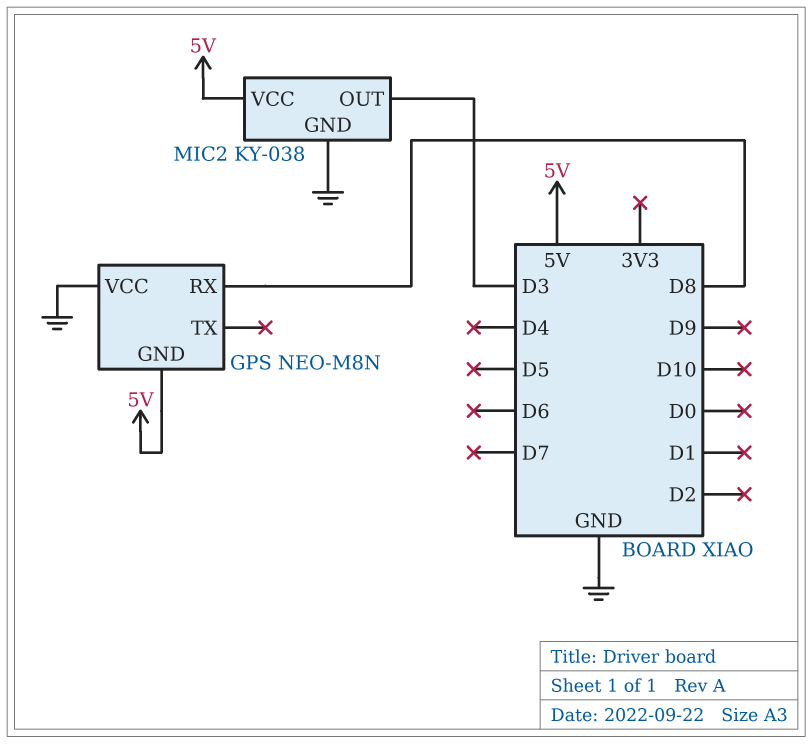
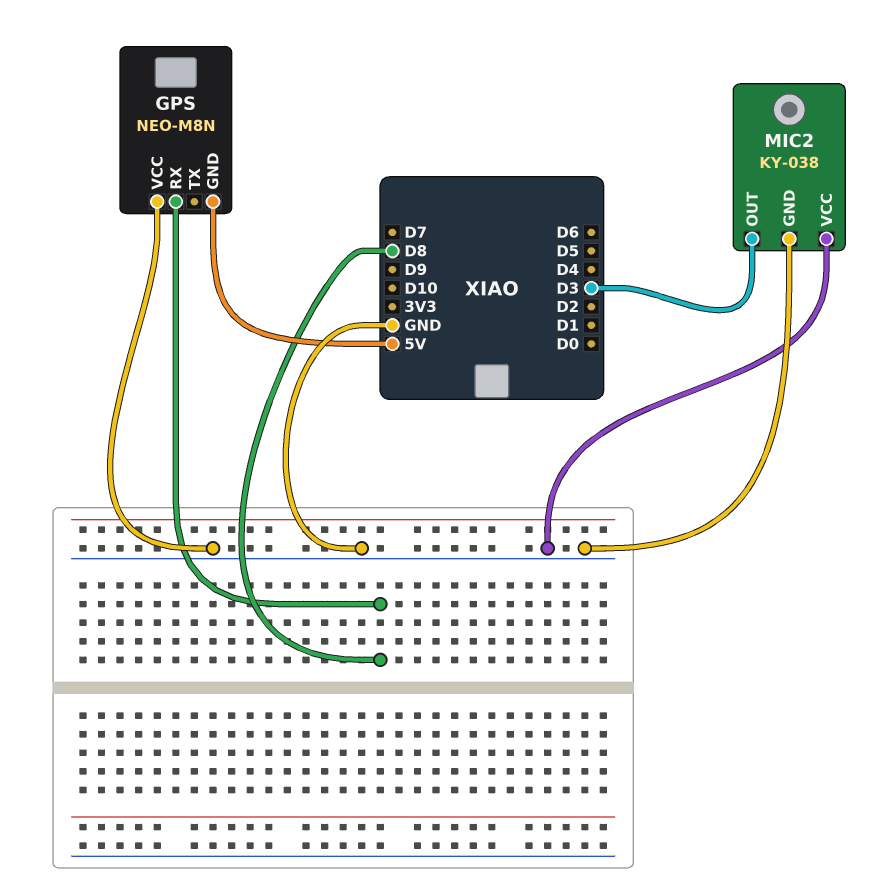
MIC2 pin VCC: 5V -> GND

